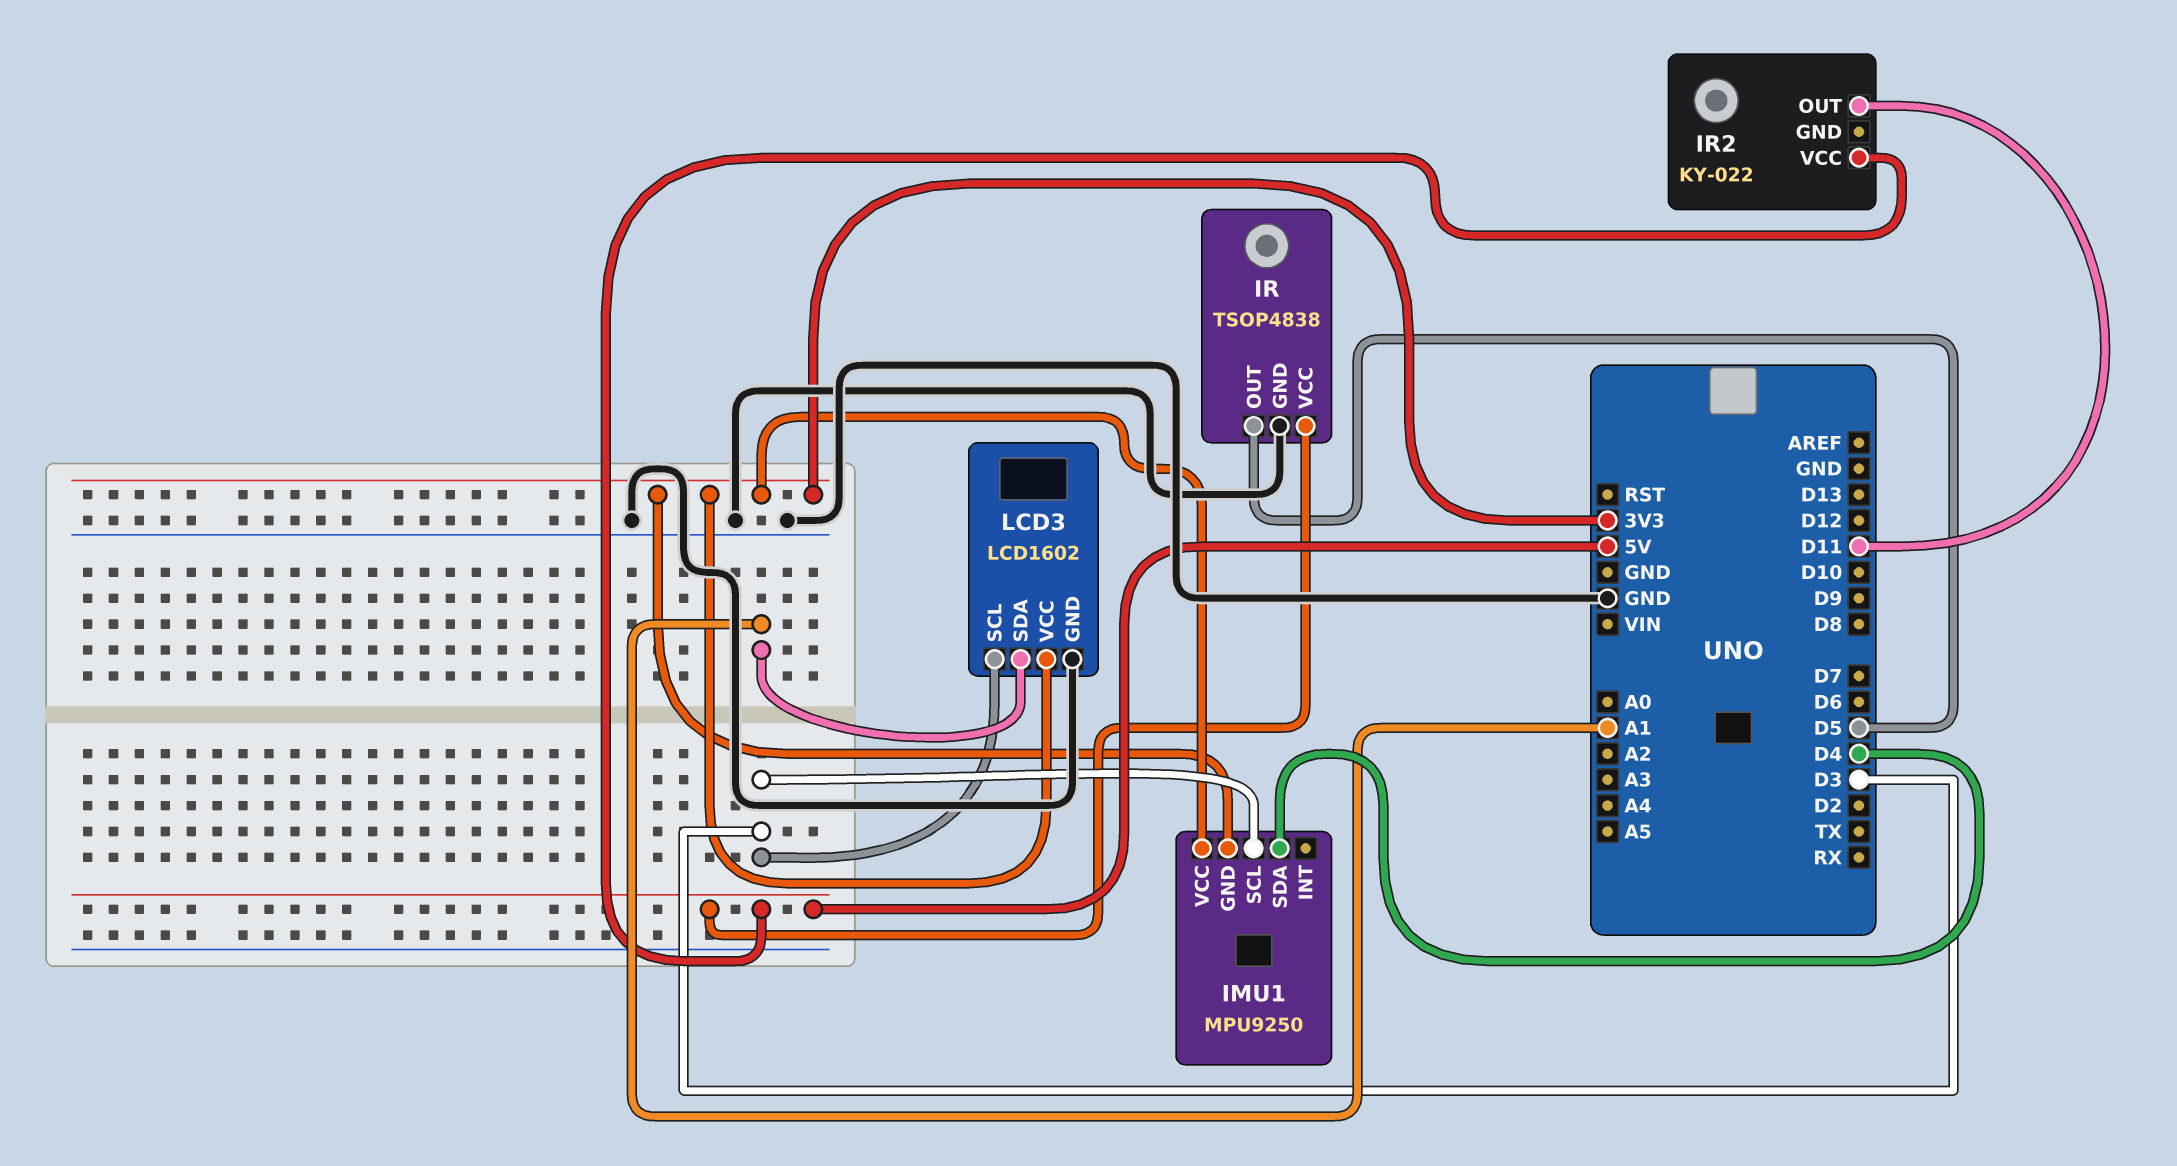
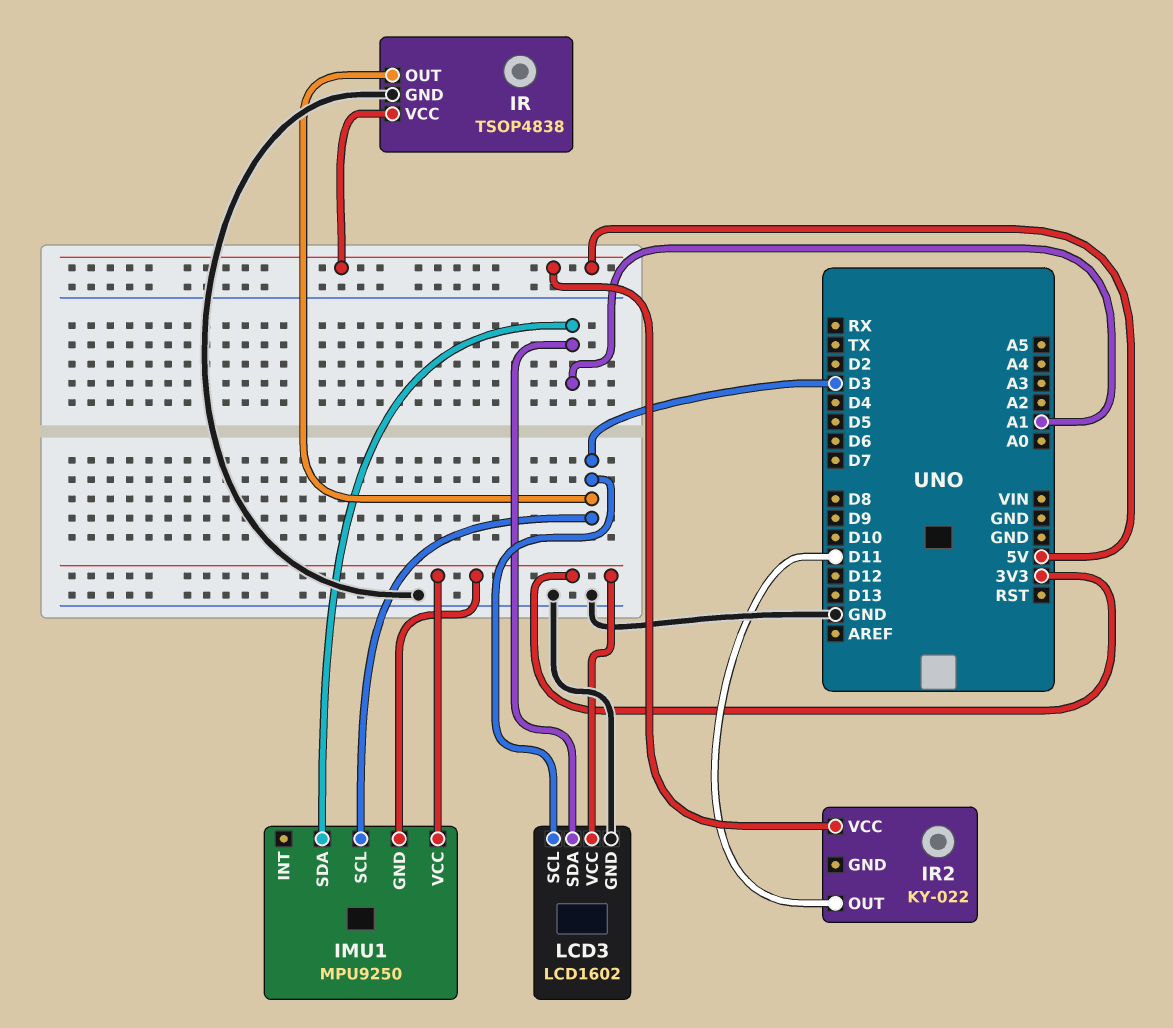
IMU1 pin SDA: D4 -> A1
IR pin OUT: D5 -> D3

